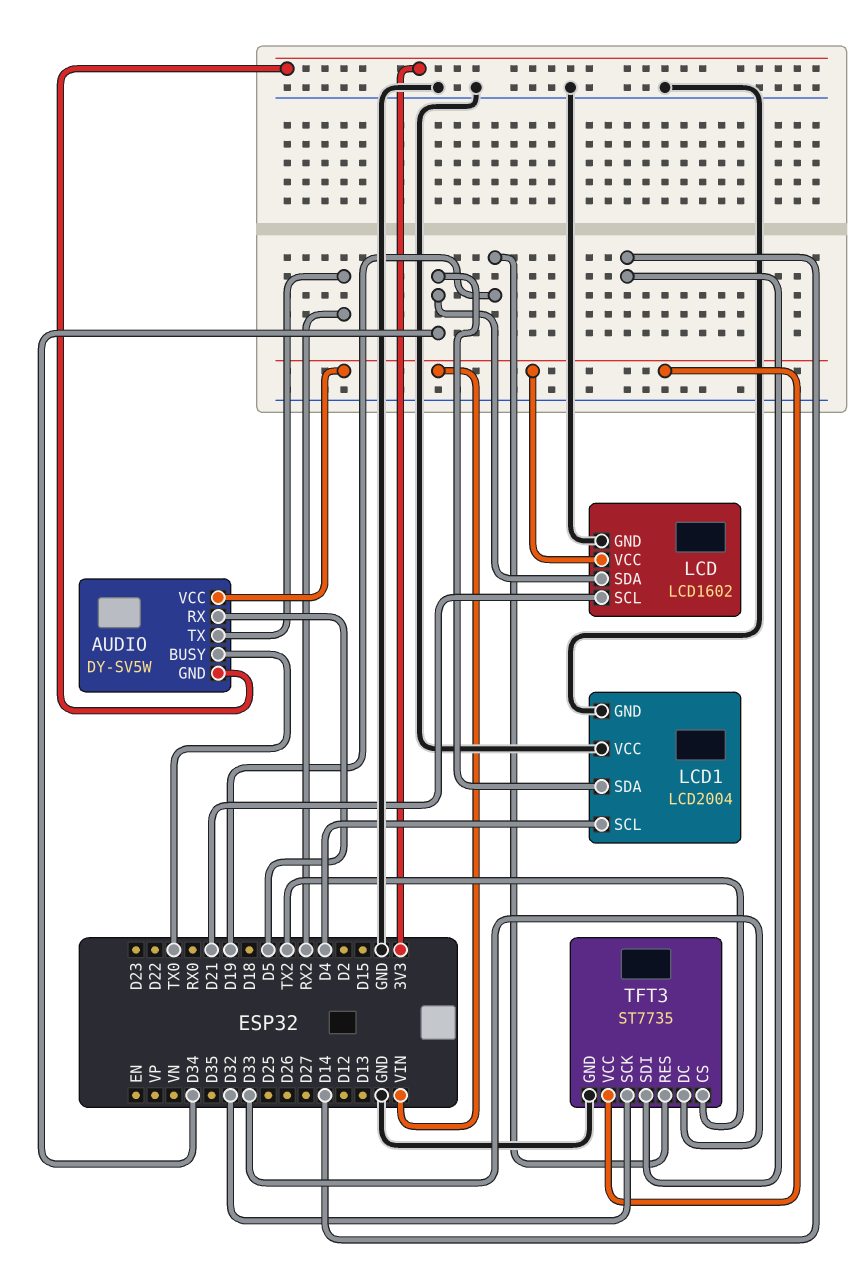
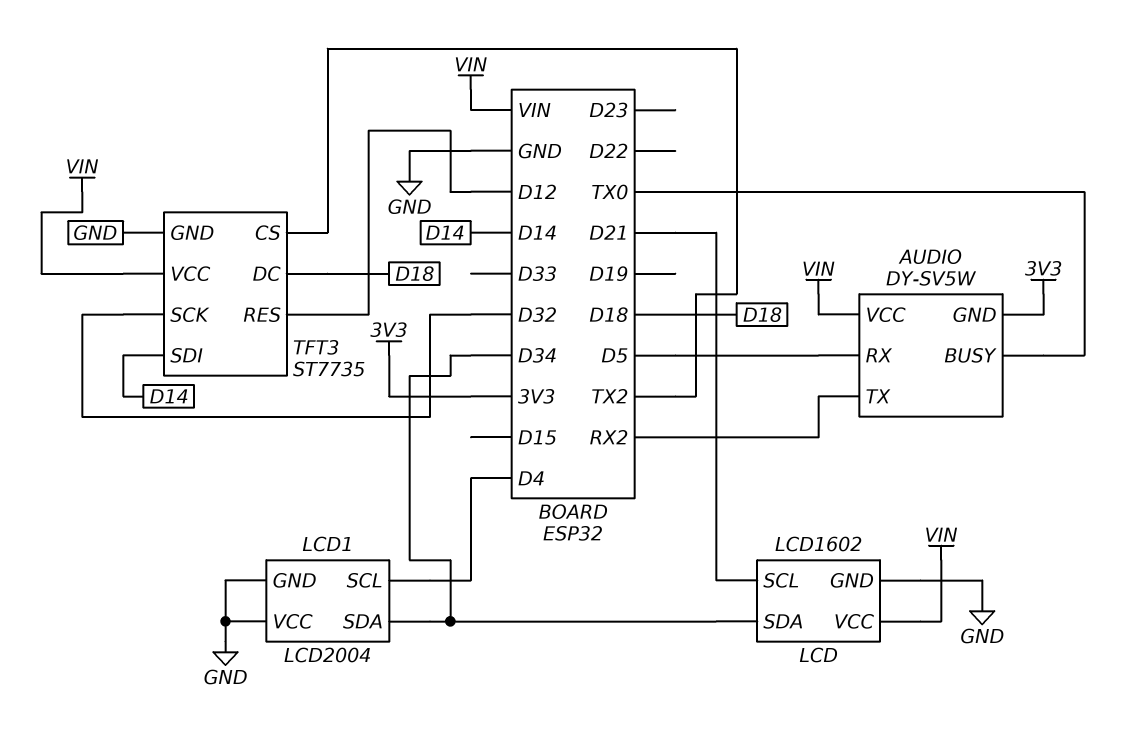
TFT3 pin DC: D33 -> D18
TFT3 pin RES: D19 -> D12

